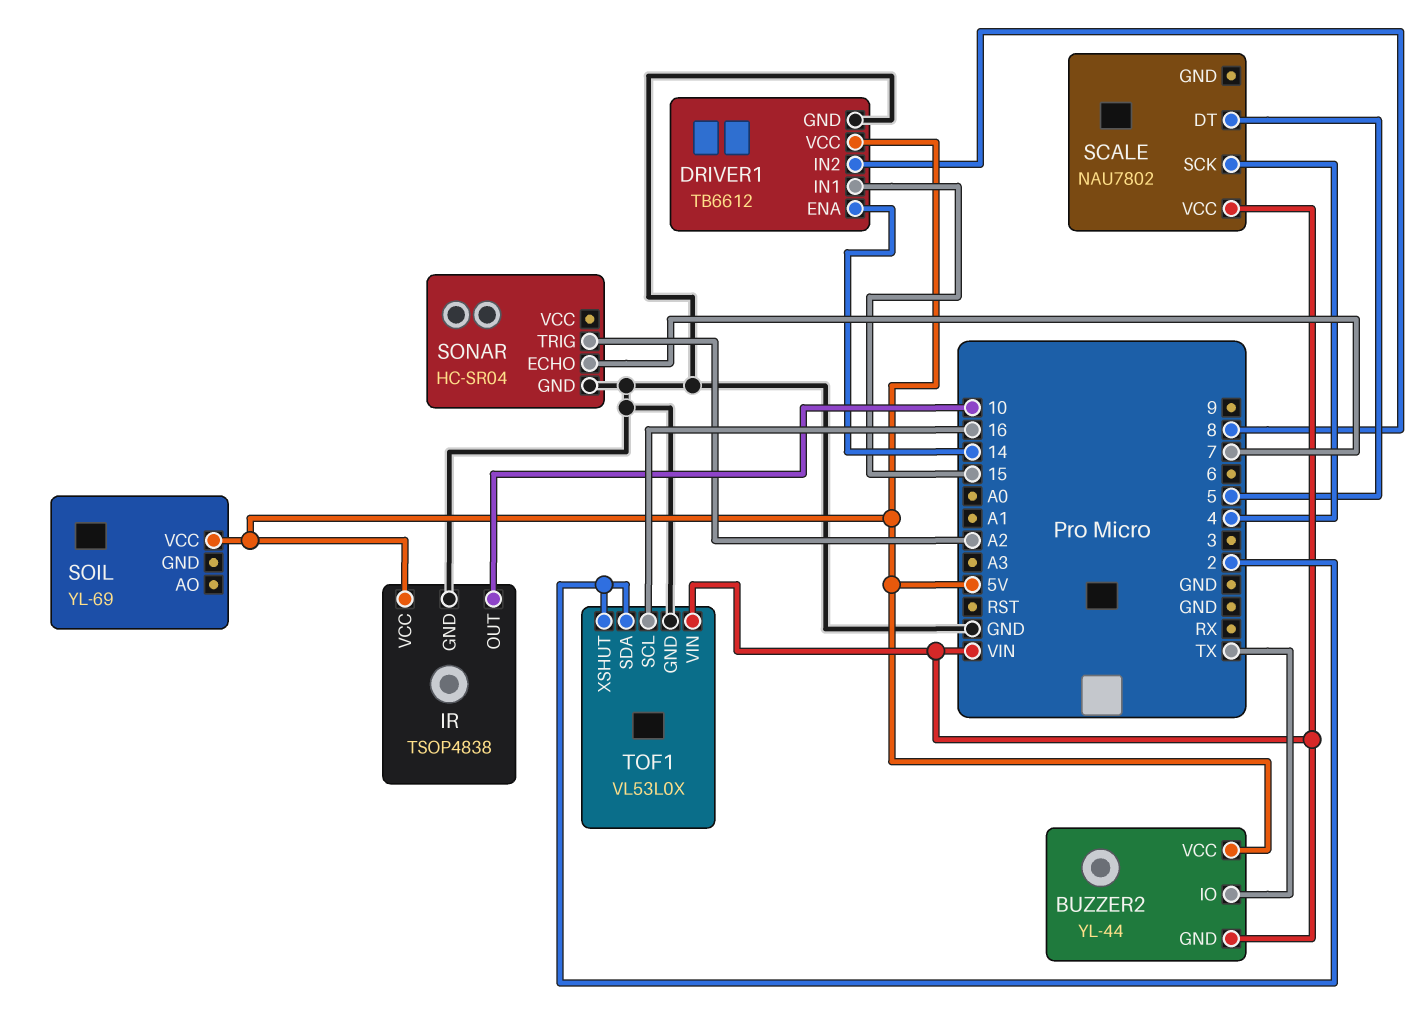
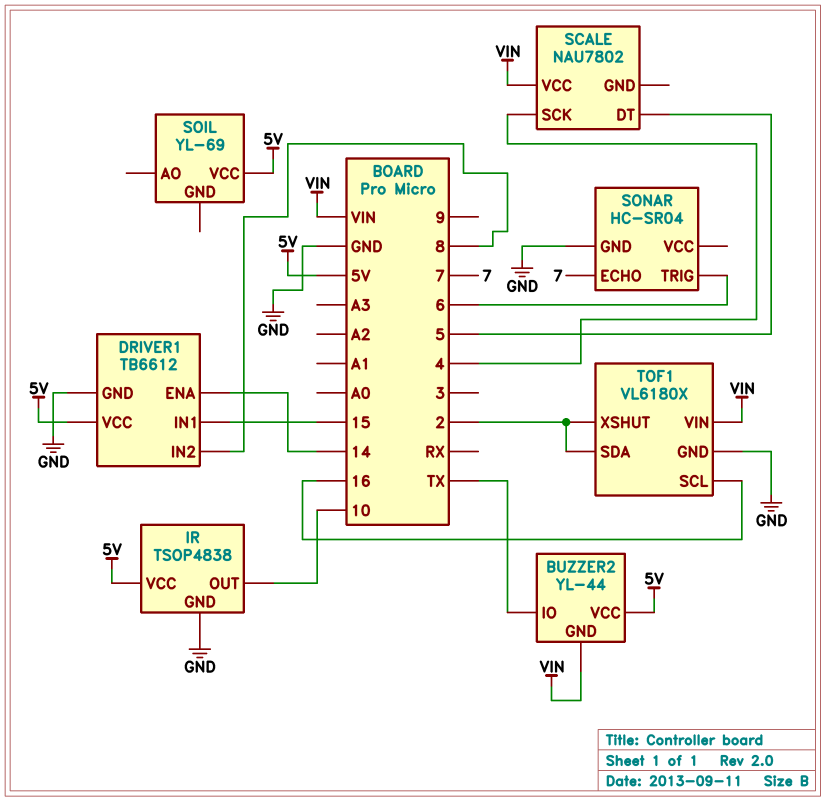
SONAR pin TRIG: A2 -> 6
TOF1: VL53L0X -> VL6180X

